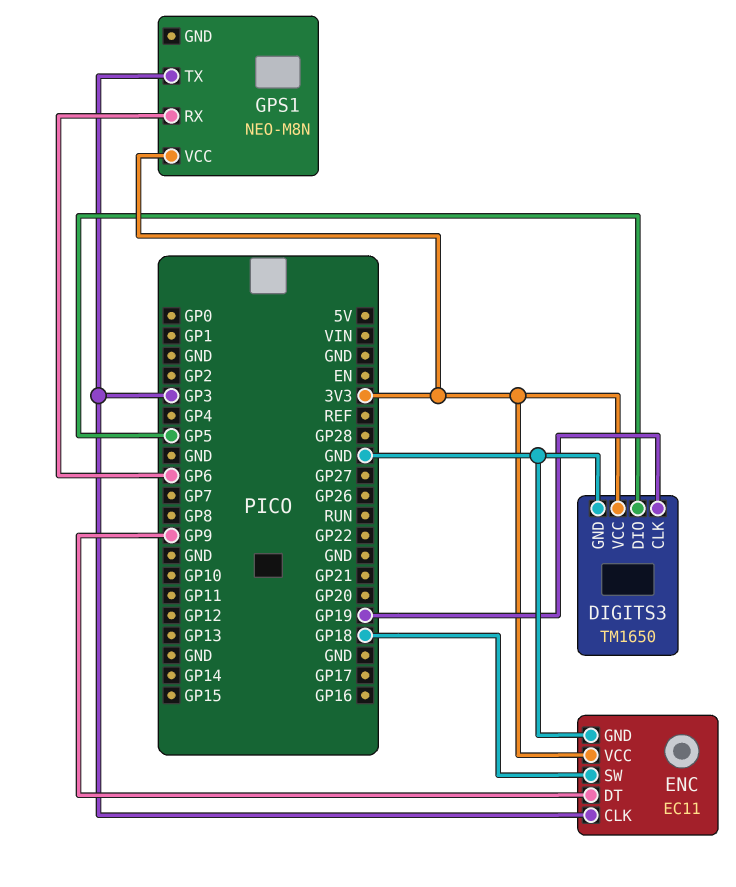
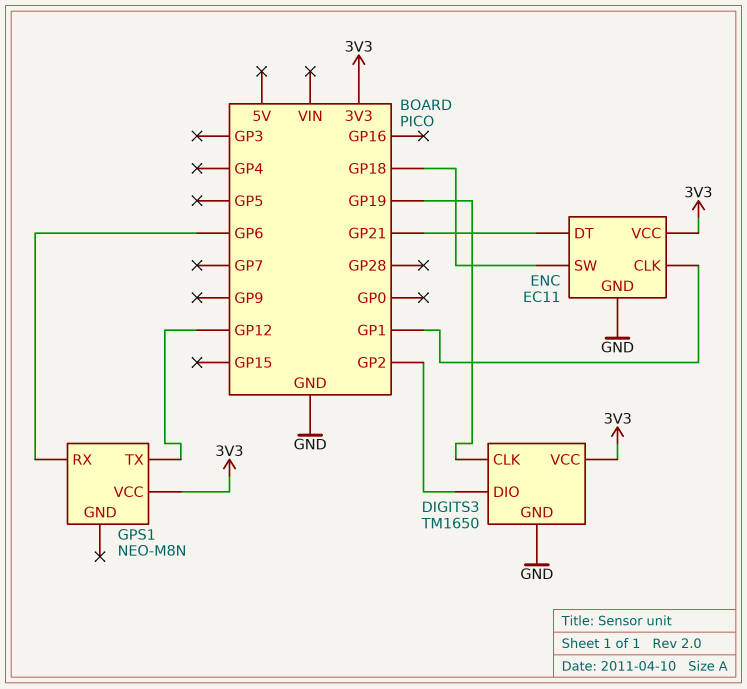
DIGITS3 pin DIO: GP5 -> GP2
ENC pin CLK: GP3 -> GP1
ENC pin DT: GP9 -> GP21
GPS1 pin TX: GP3 -> GP12

